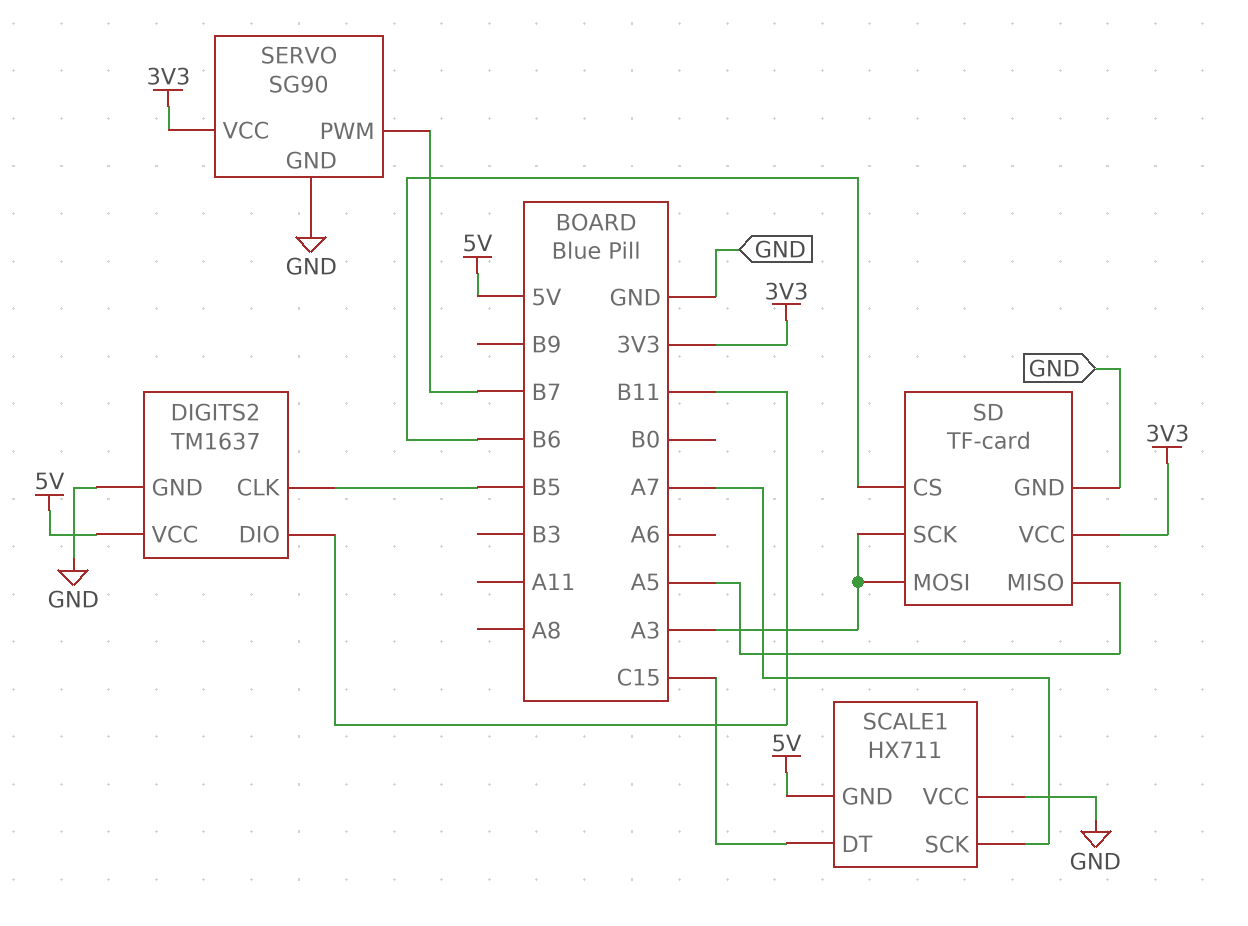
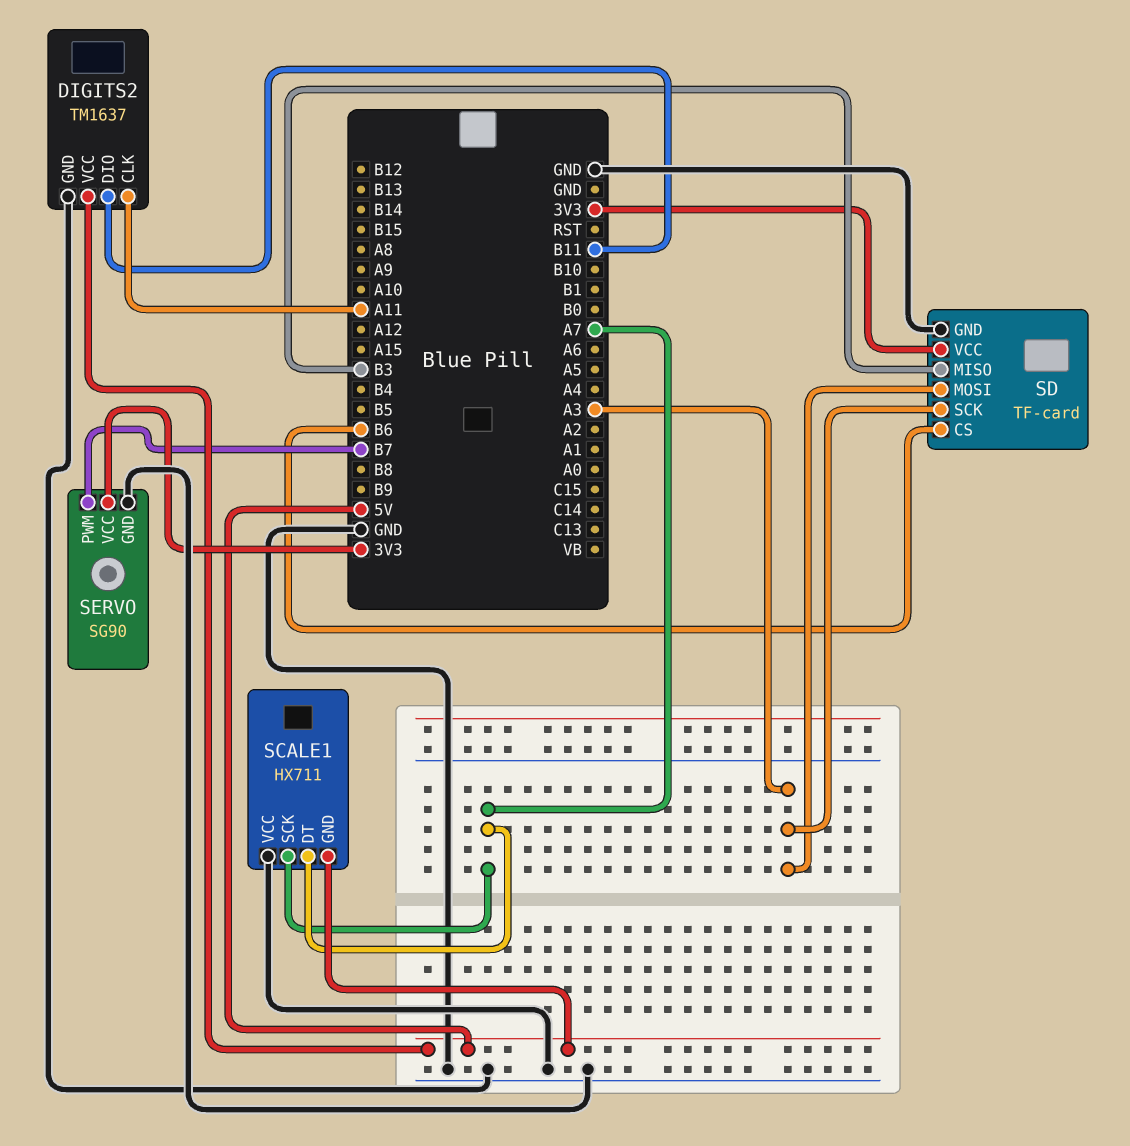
DIGITS2 pin CLK: B5 -> A11
SCALE1 pin DT: C15 -> A7
SD pin MISO: A5 -> B3

